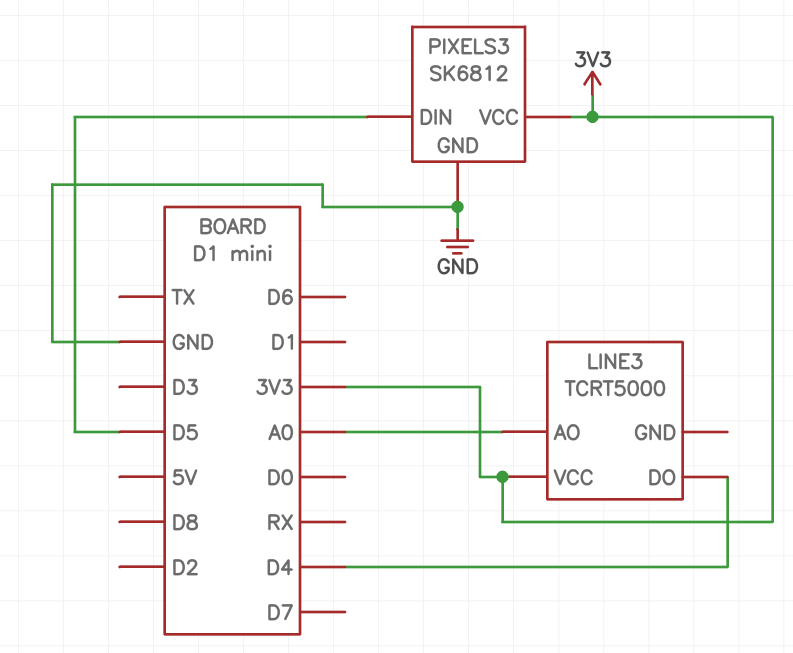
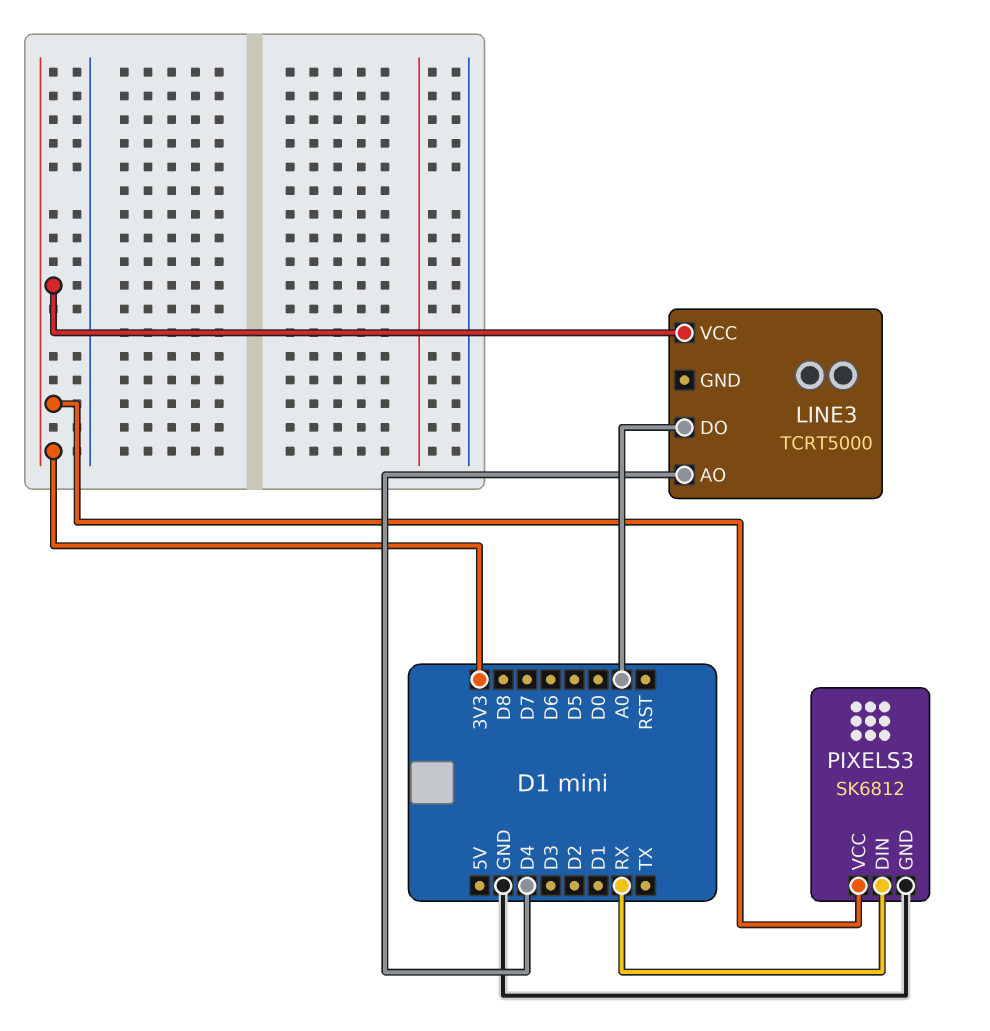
LINE3 pin AO: A0 -> D4
LINE3 pin DO: D4 -> A0
PIXELS3 pin DIN: D5 -> RX

